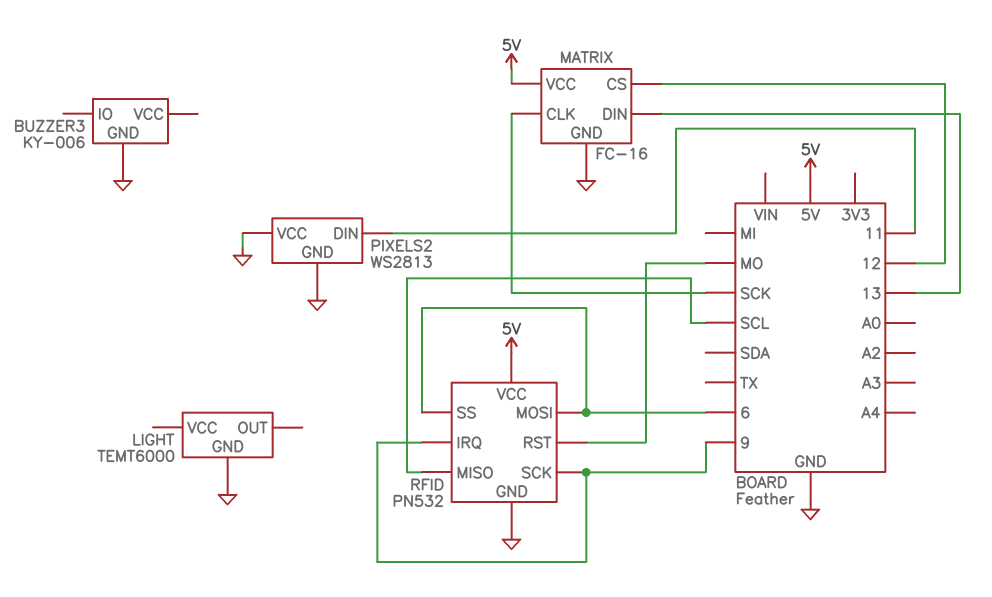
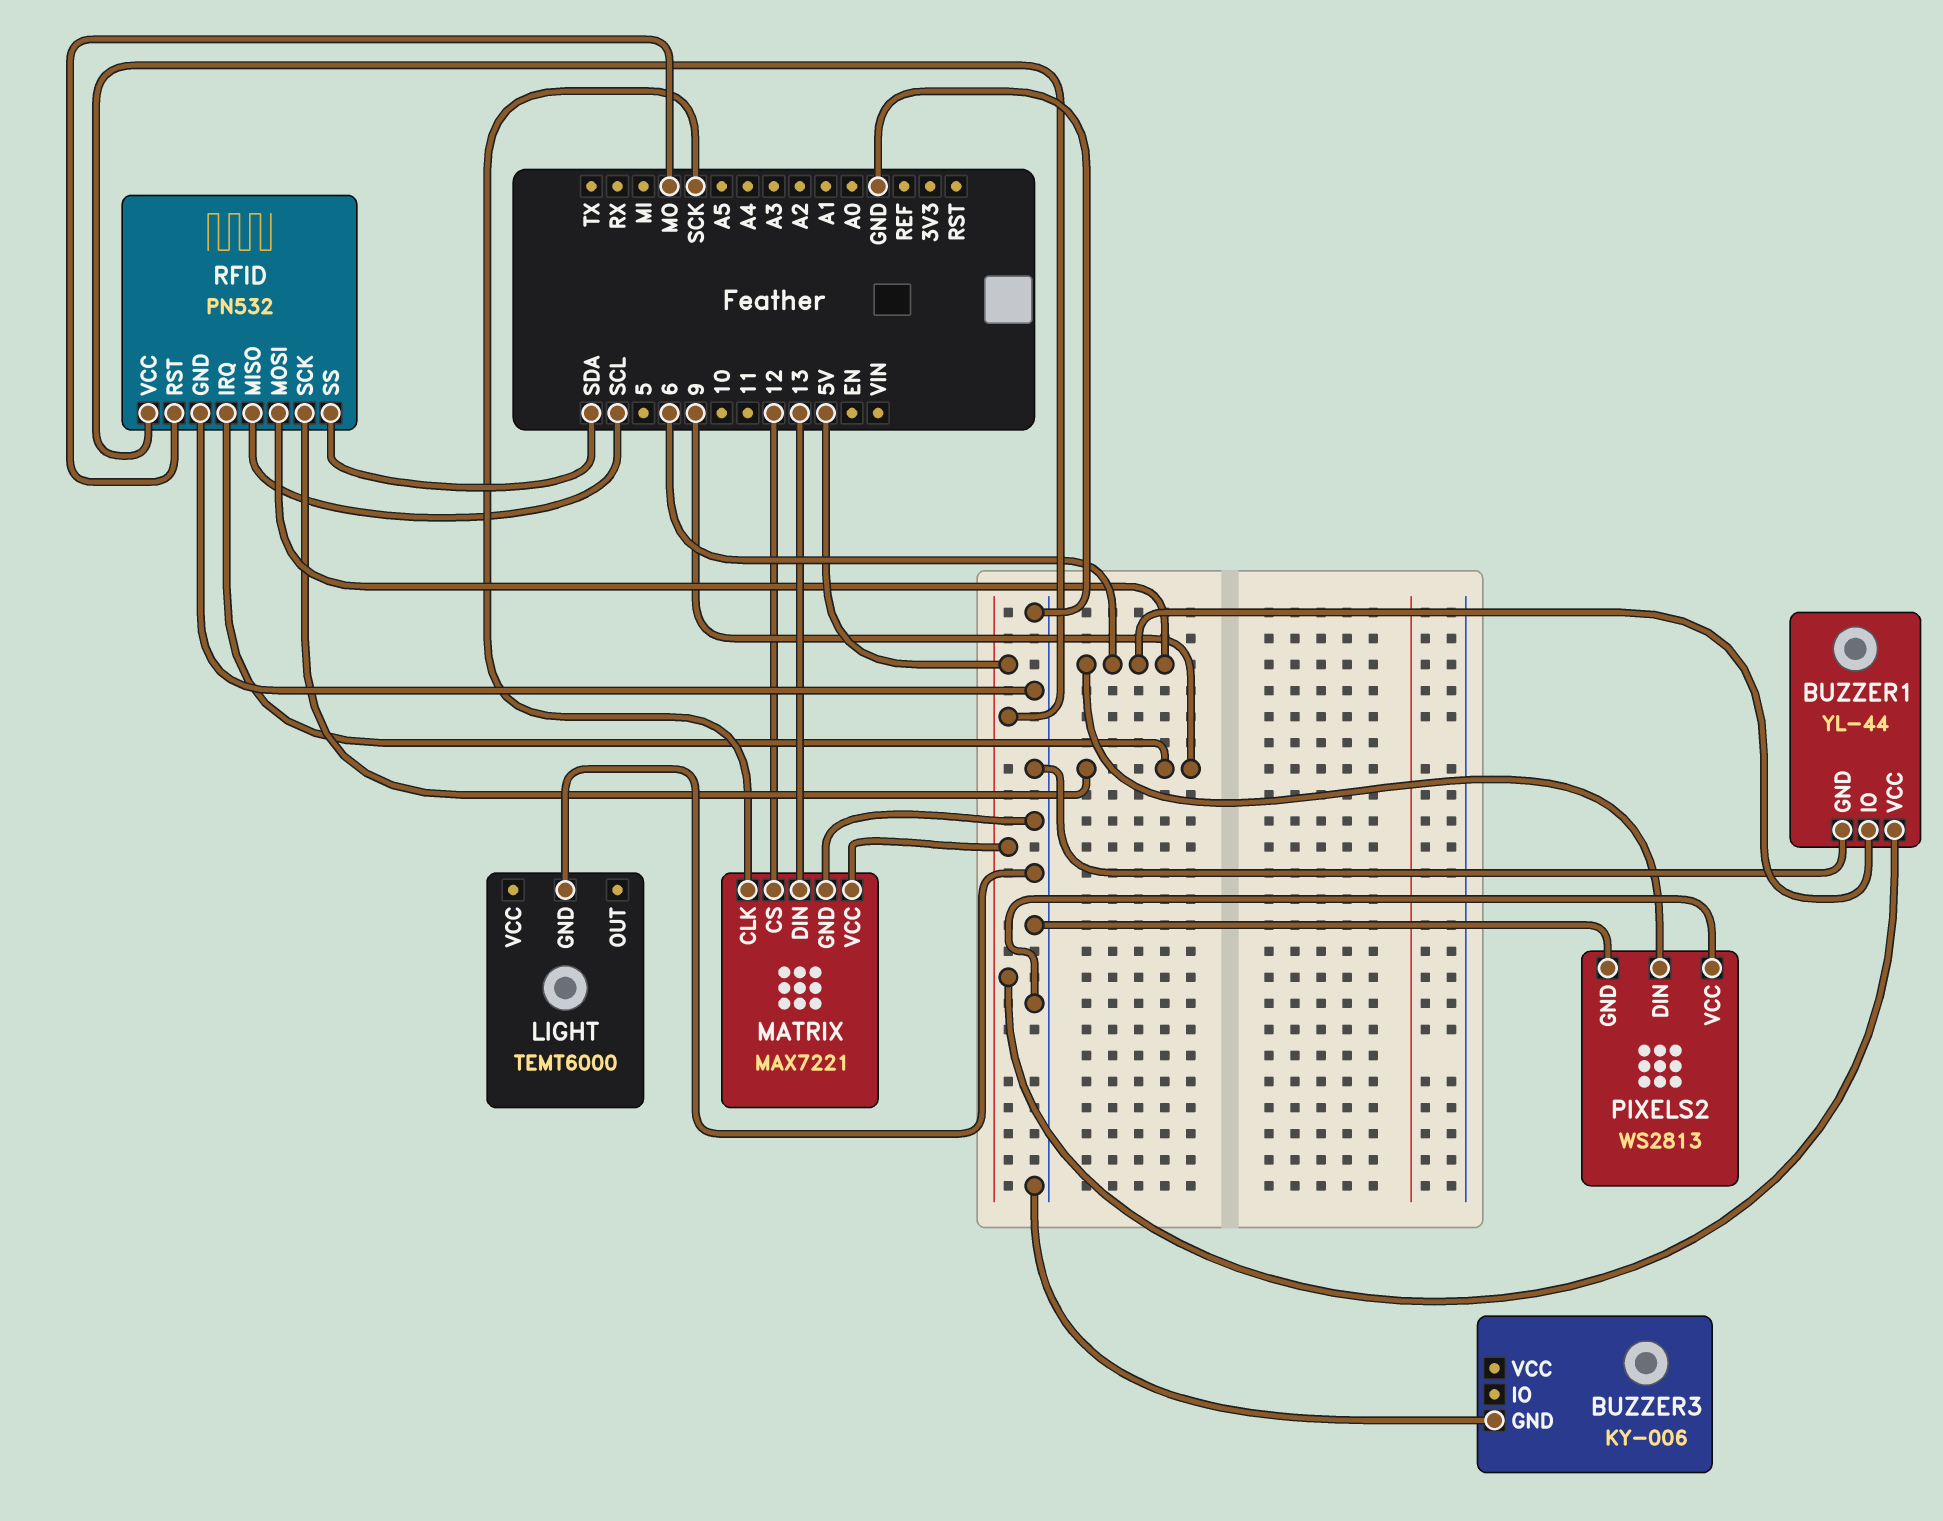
BUZZER1: none -> YL-44
BUZZER1 pin GND: none -> GND
BUZZER1 pin IO: none -> 6
BUZZER1 pin VCC: none -> 5V
MATRIX: FC-16 -> MAX7221
PIXELS2 pin DIN: 11 -> 6
RFID pin SS: 6 -> SDA

